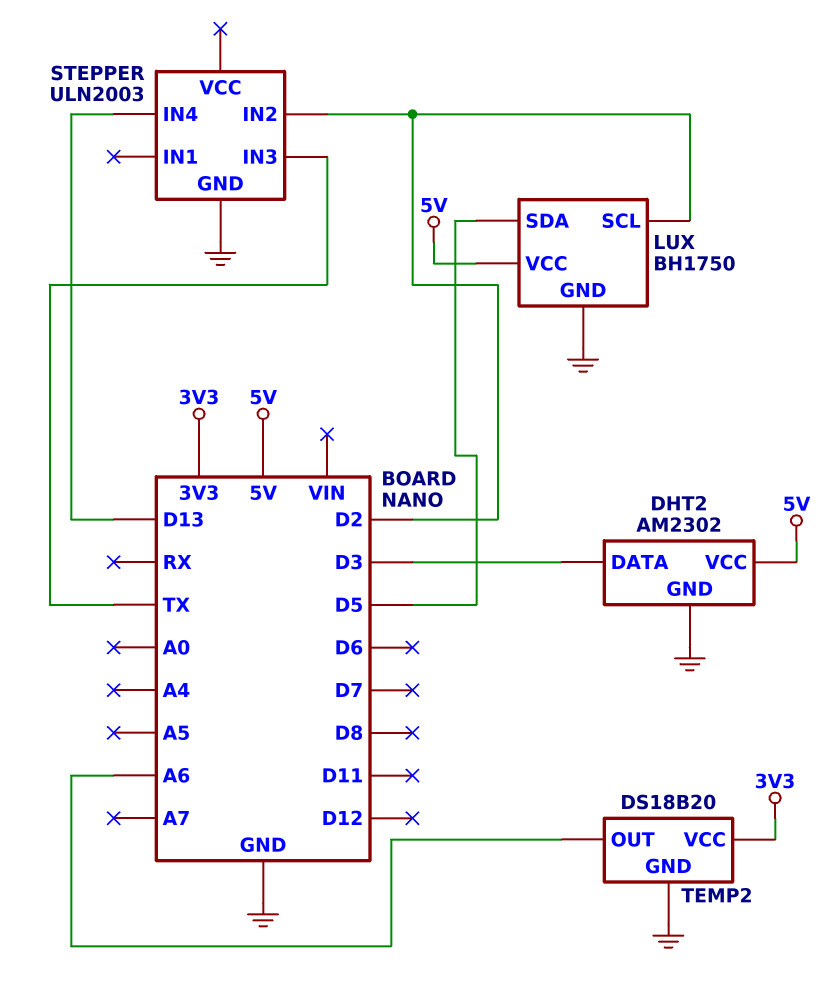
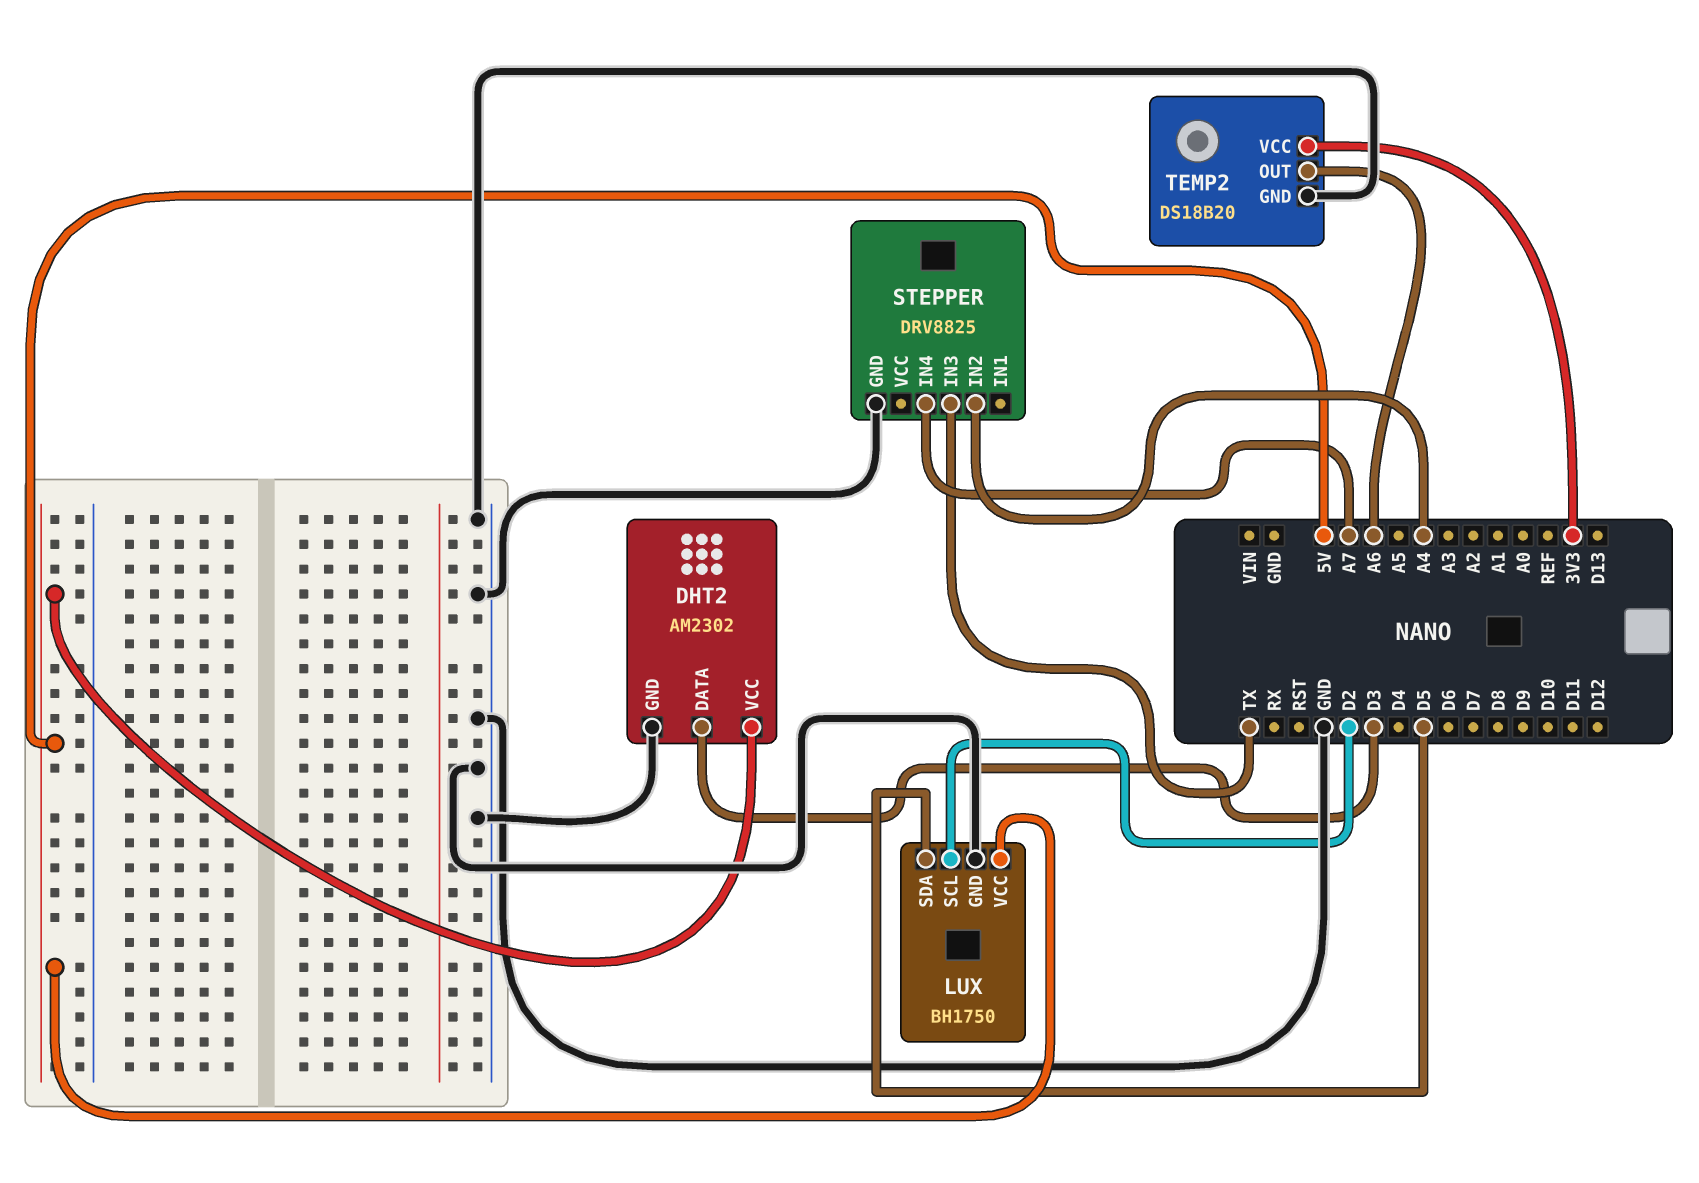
STEPPER: ULN2003 -> DRV8825
STEPPER pin IN2: D2 -> A4
STEPPER pin IN4: D13 -> A7

